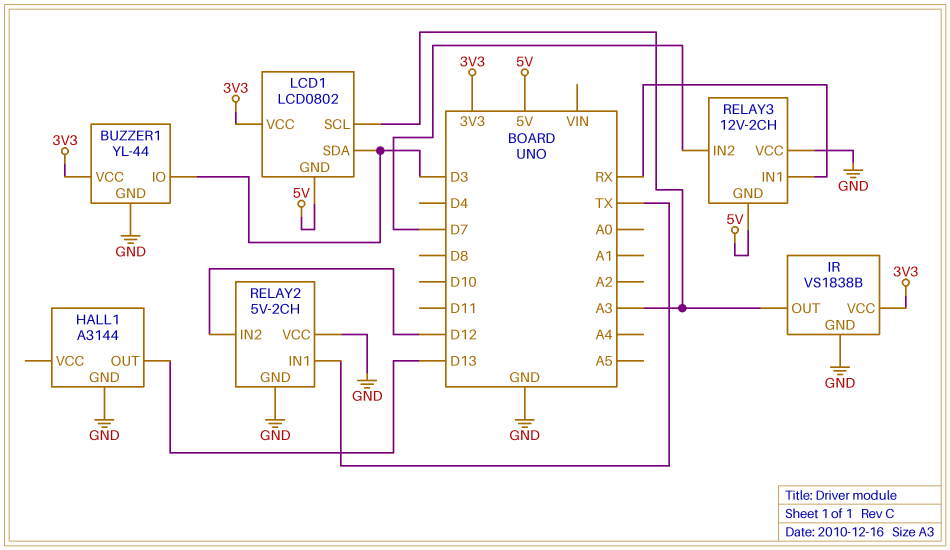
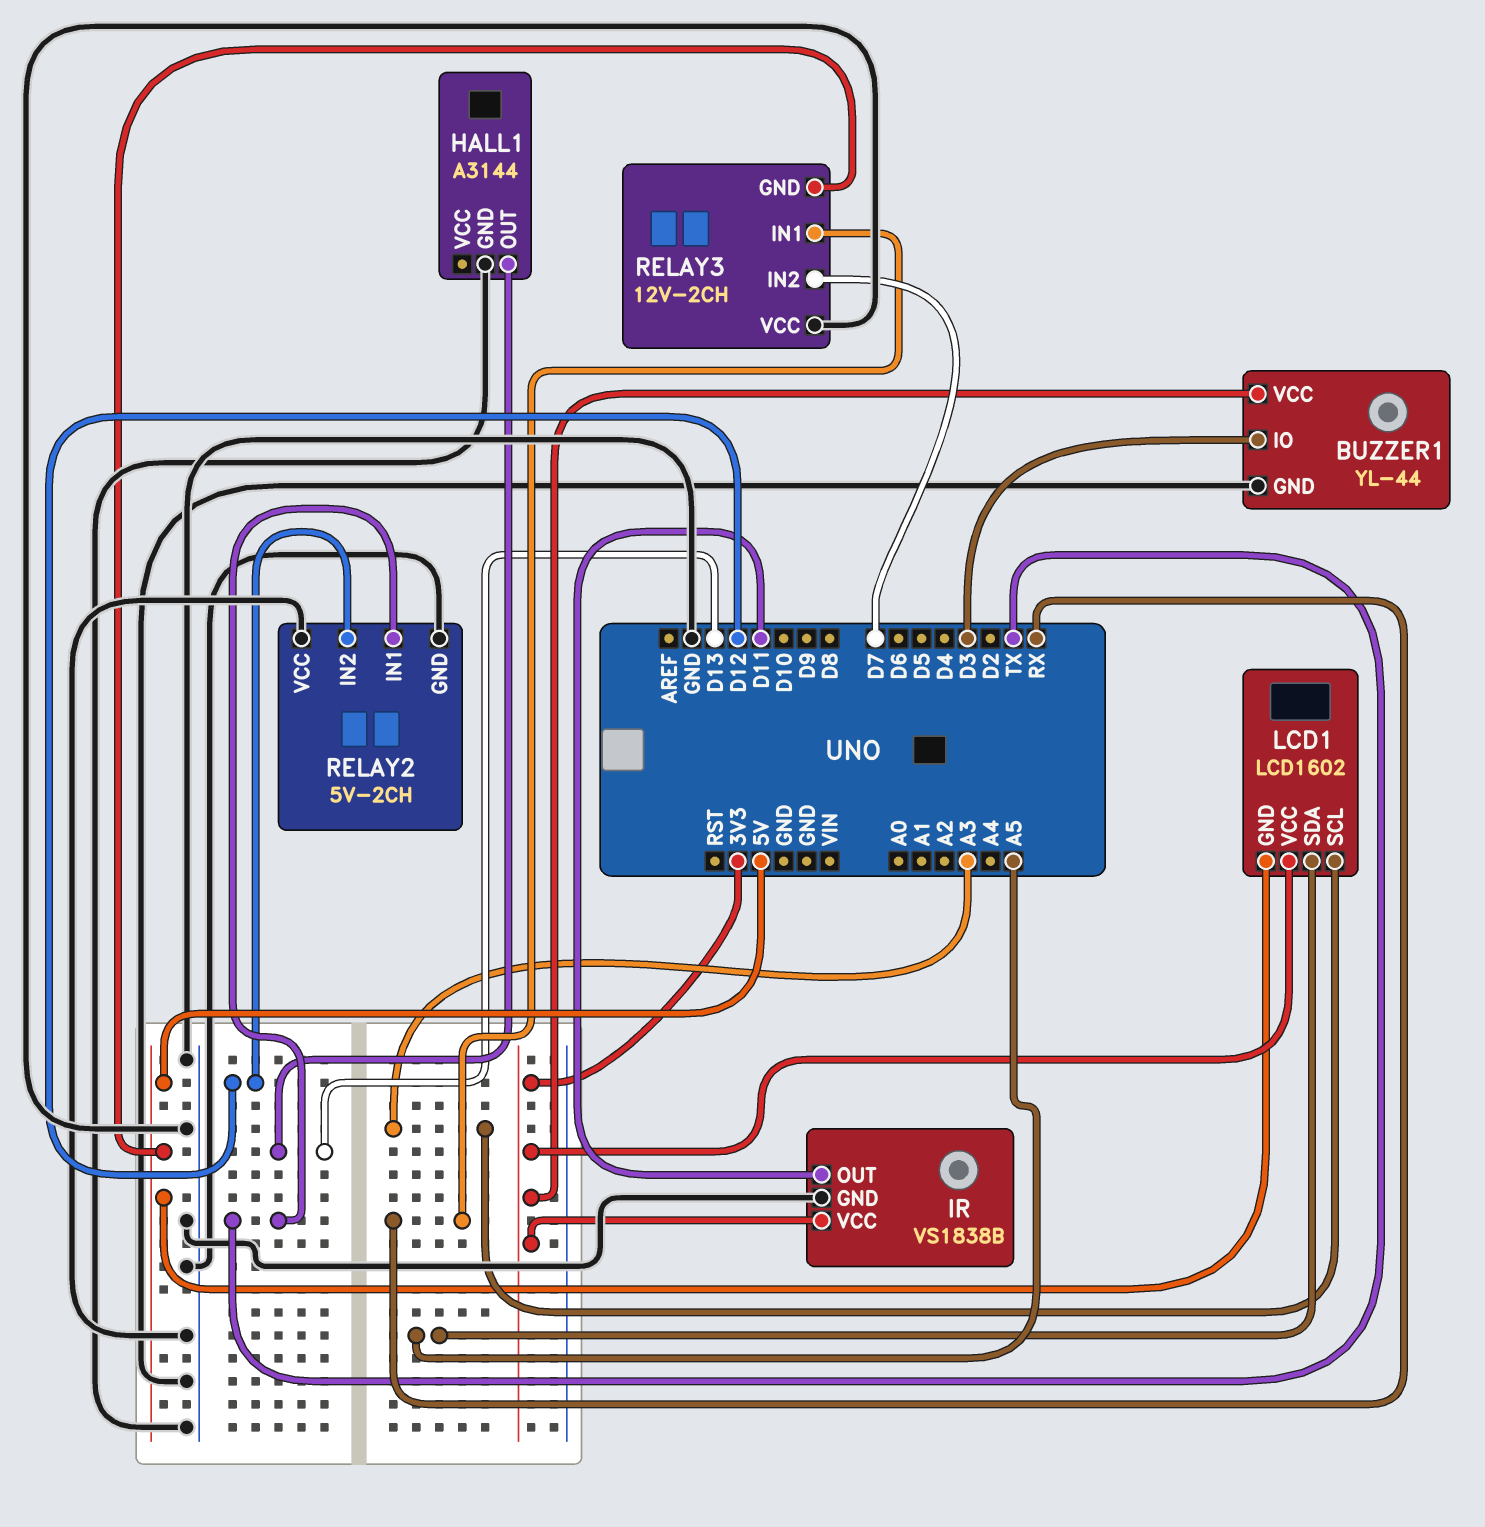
IR pin OUT: A3 -> D11
LCD1: LCD0802 -> LCD1602
LCD1 pin SDA: D3 -> A5

